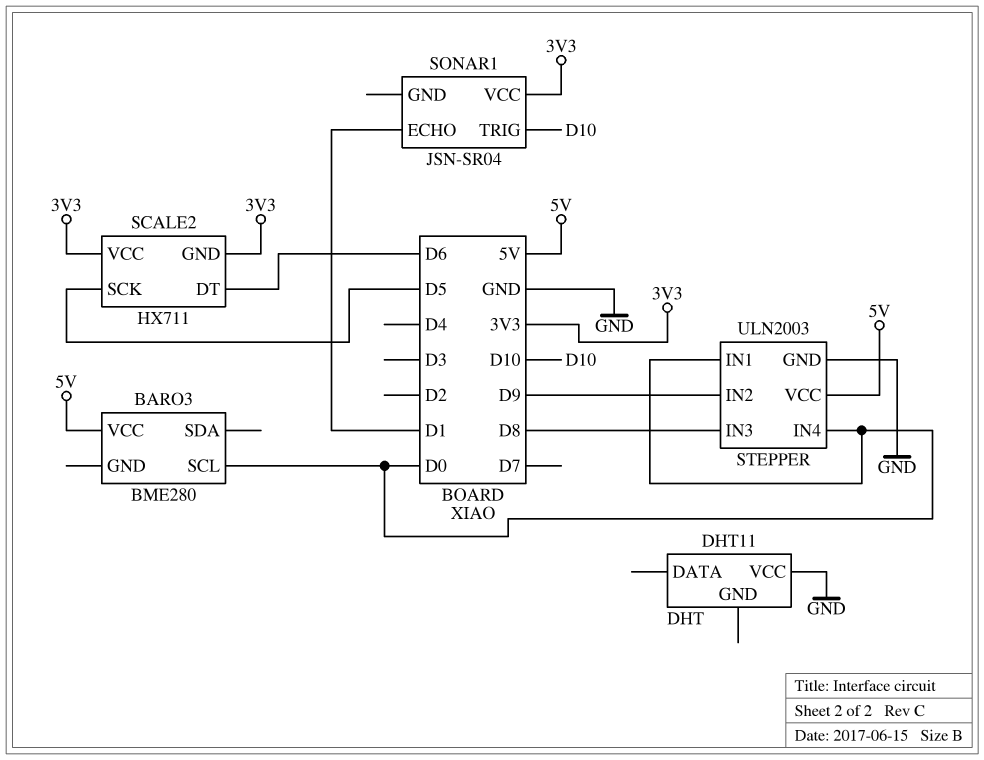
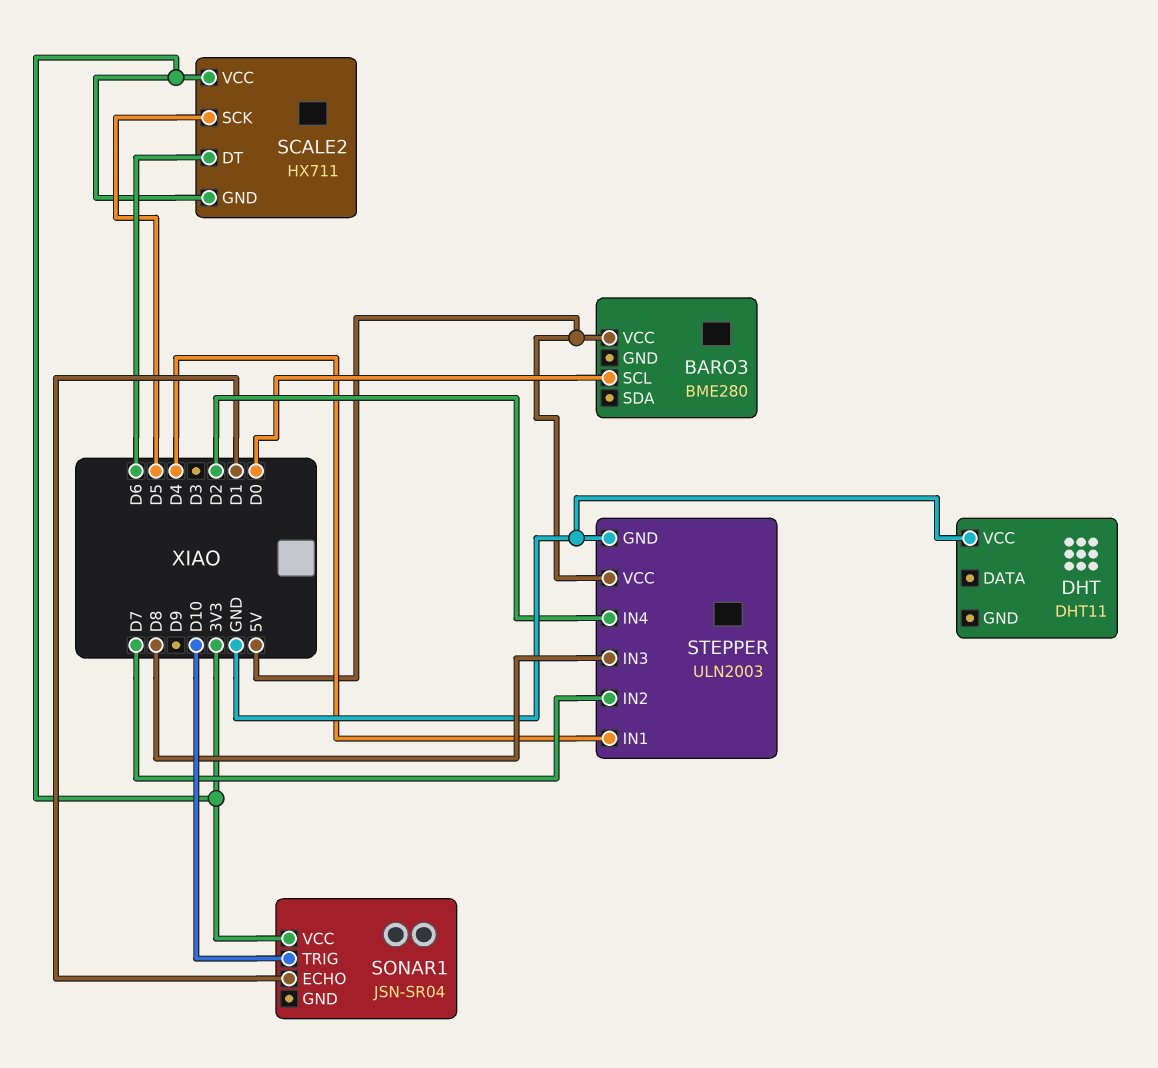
STEPPER pin IN1: D0 -> D4
STEPPER pin IN2: D9 -> D7
STEPPER pin IN4: D0 -> D2

